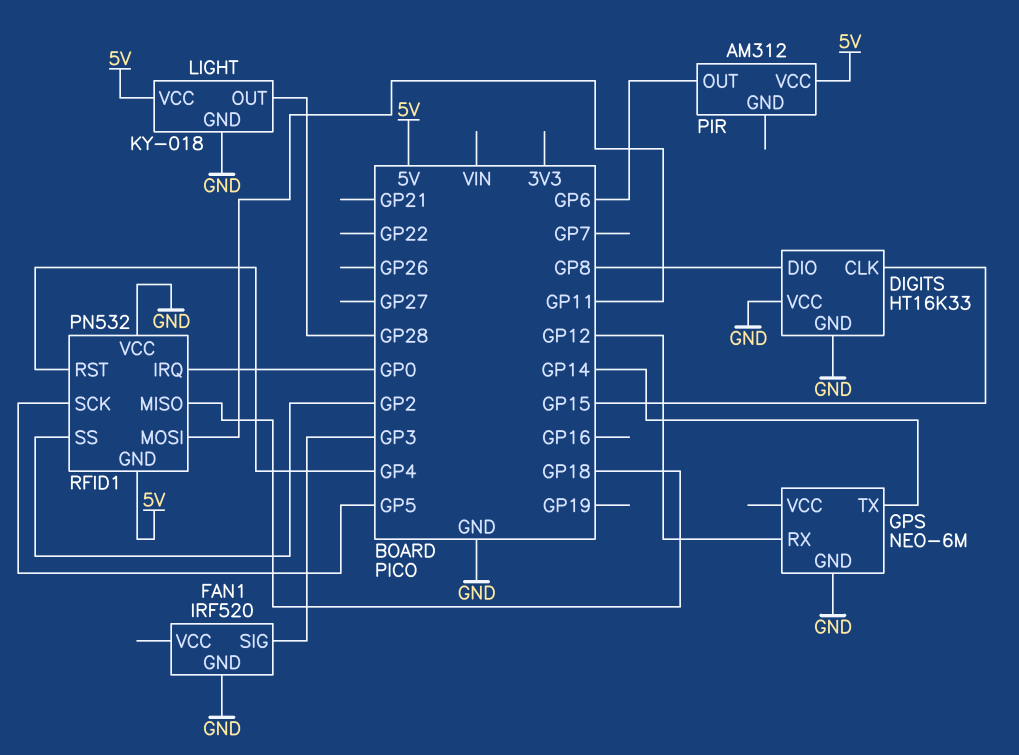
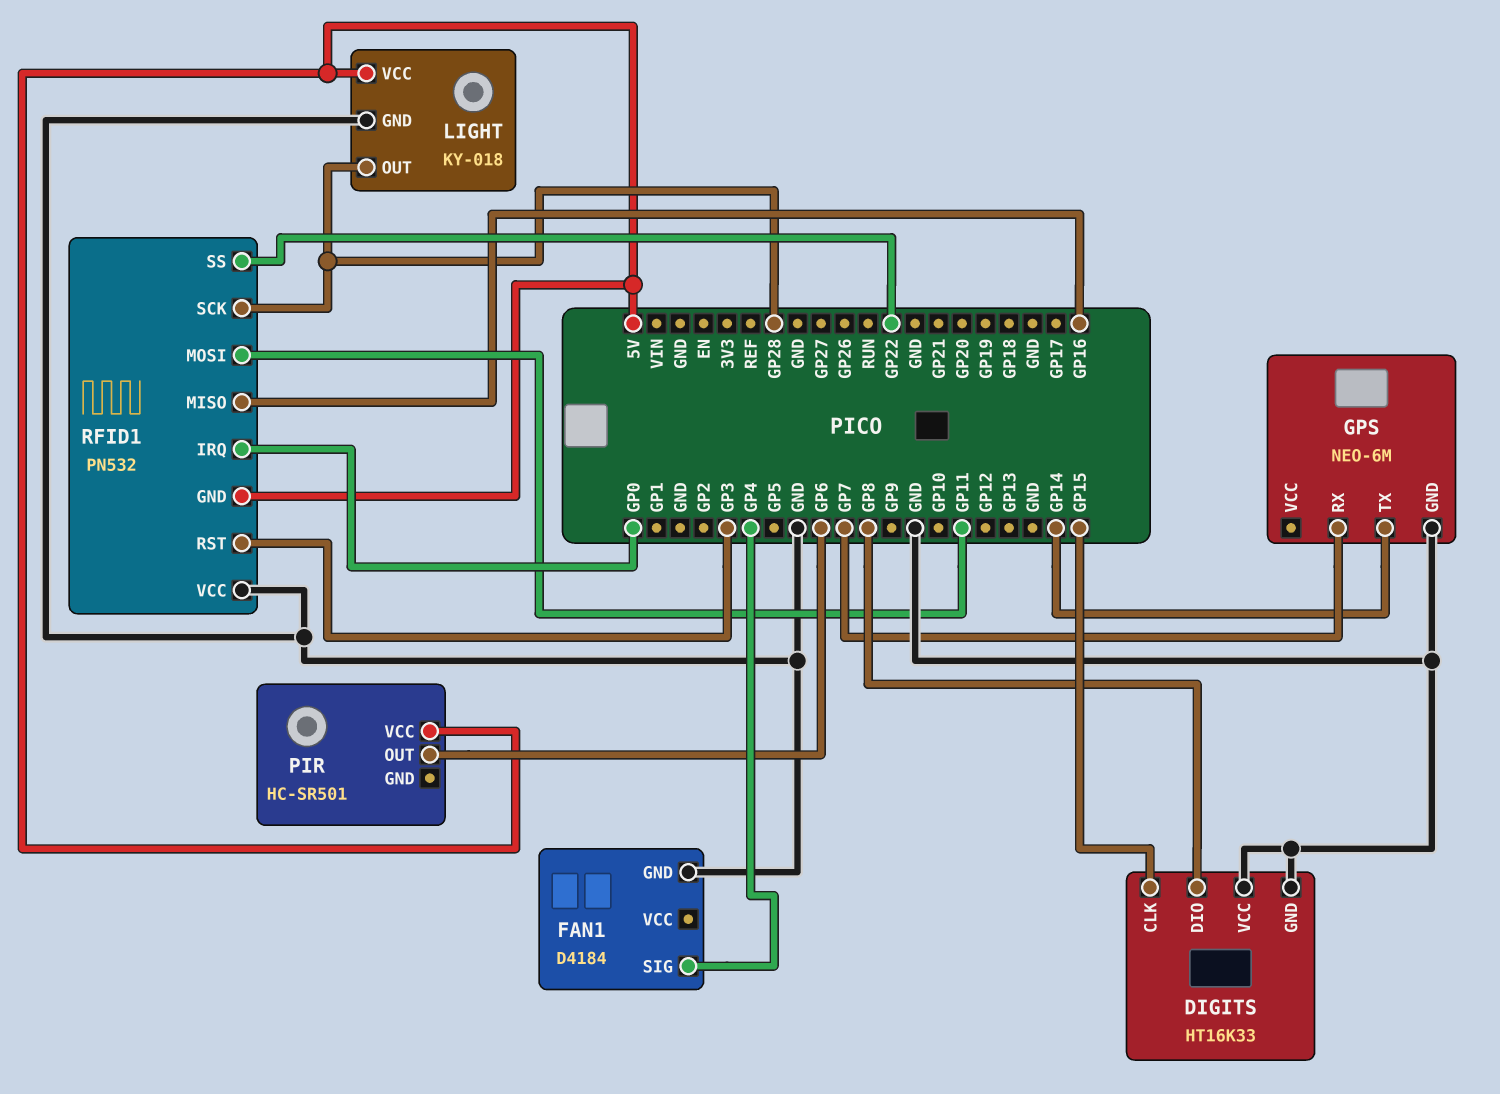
FAN1: IRF520 -> D4184
FAN1 pin SIG: GP3 -> GP4
GPS pin RX: GP12 -> GP7
PIR: AM312 -> HC-SR501
RFID1 pin MISO: GP18 -> GP16
RFID1 pin RST: GP4 -> GP3
RFID1 pin SCK: GP5 -> GP28
RFID1 pin SS: GP2 -> GP22

